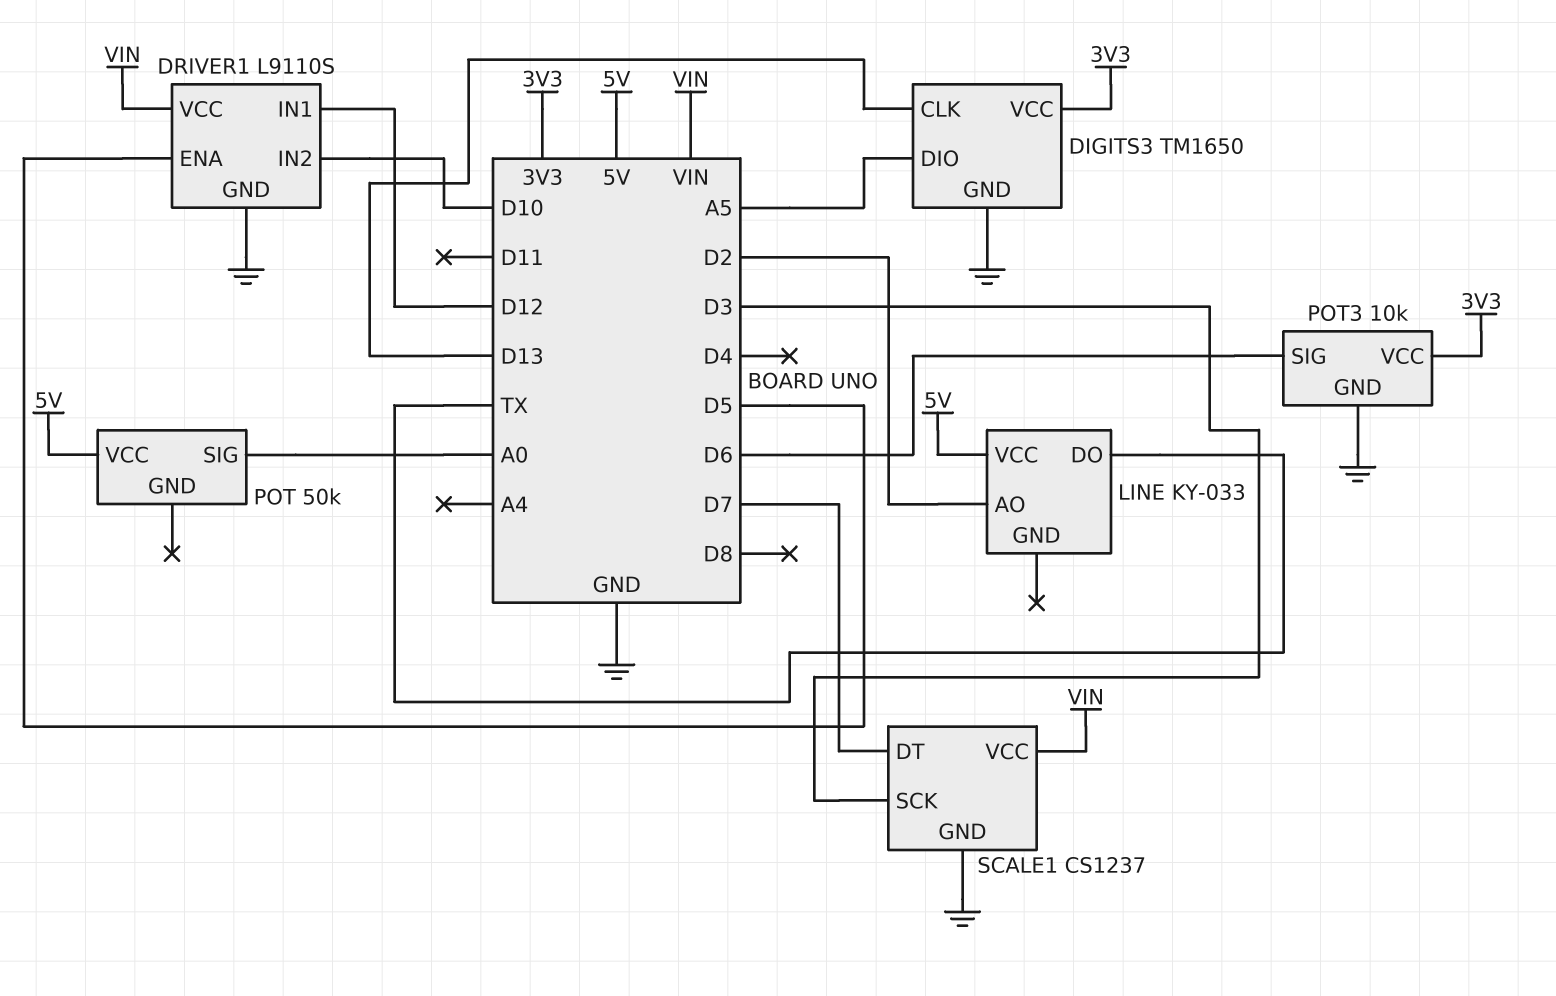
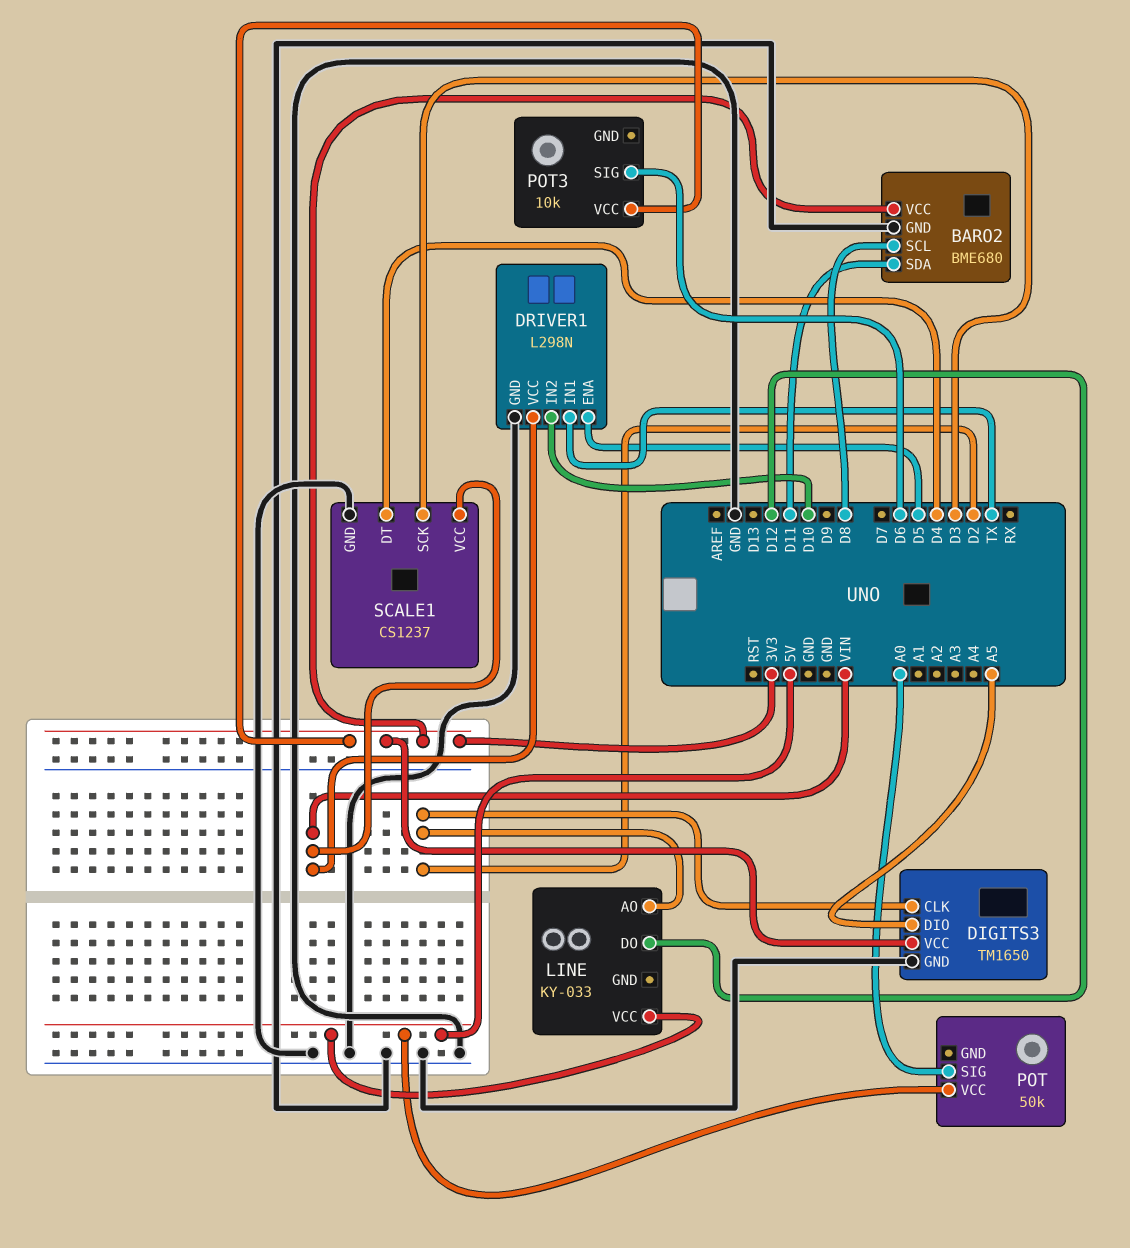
BARO2: none -> BME680
BARO2 pin GND: none -> GND
BARO2 pin SCL: none -> D8
BARO2 pin SDA: none -> D11
BARO2 pin VCC: none -> 3V3
DIGITS3 pin CLK: D13 -> D2
DRIVER1: L9110S -> L298N
DRIVER1 pin IN1: D12 -> TX
LINE pin DO: TX -> D12
POT3 pin GND: GND -> none
SCALE1 pin DT: D7 -> D4

